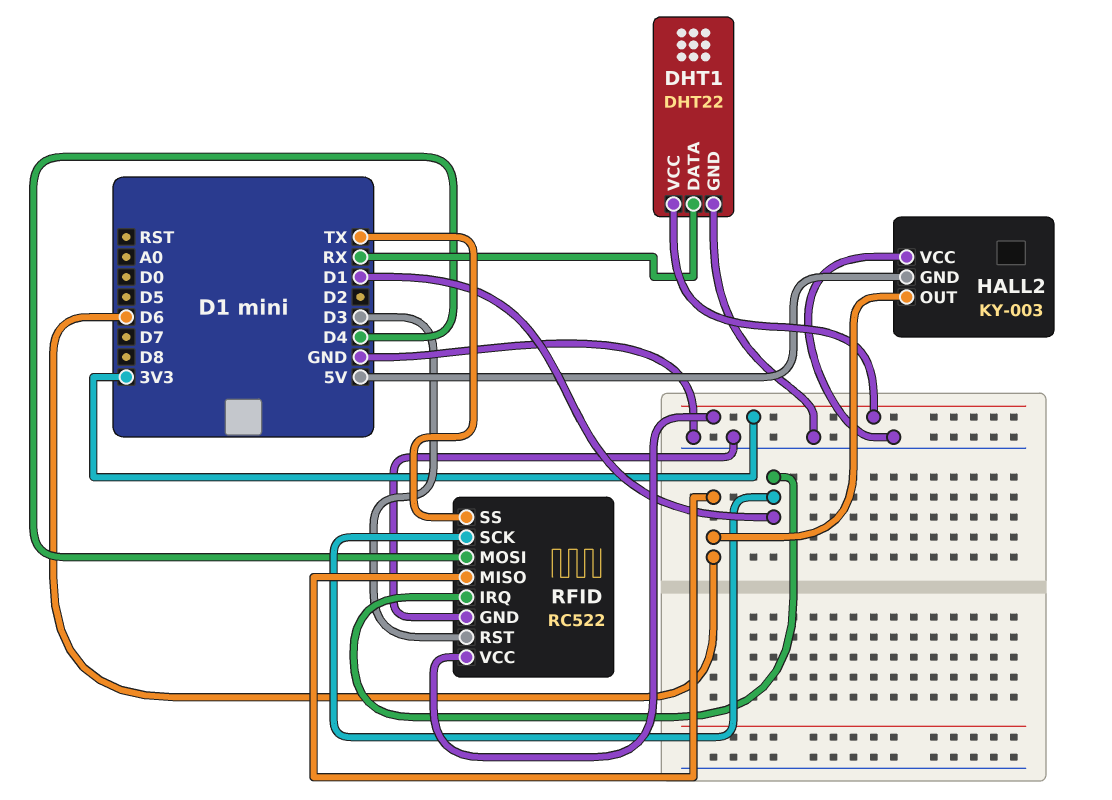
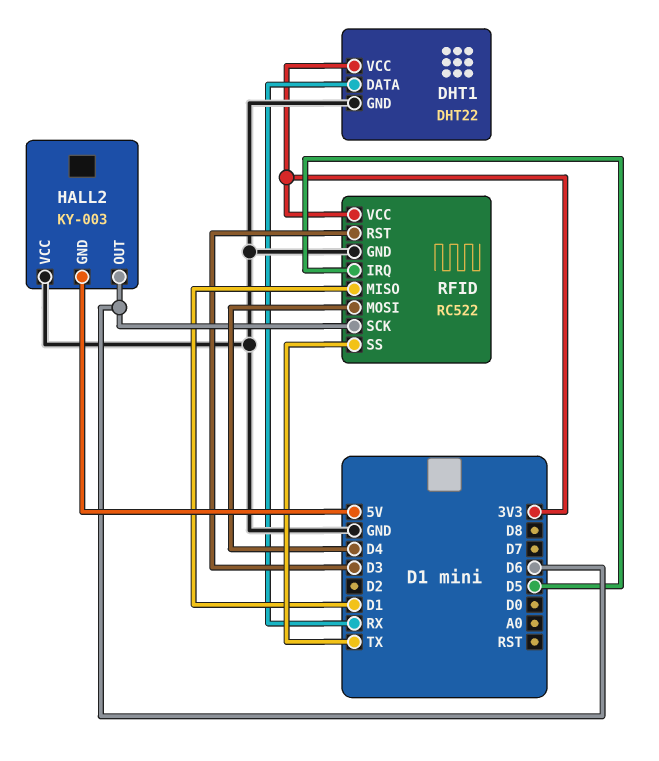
RFID pin IRQ: D1 -> D5
RFID pin MISO: D6 -> D1
RFID pin SCK: D1 -> D6

